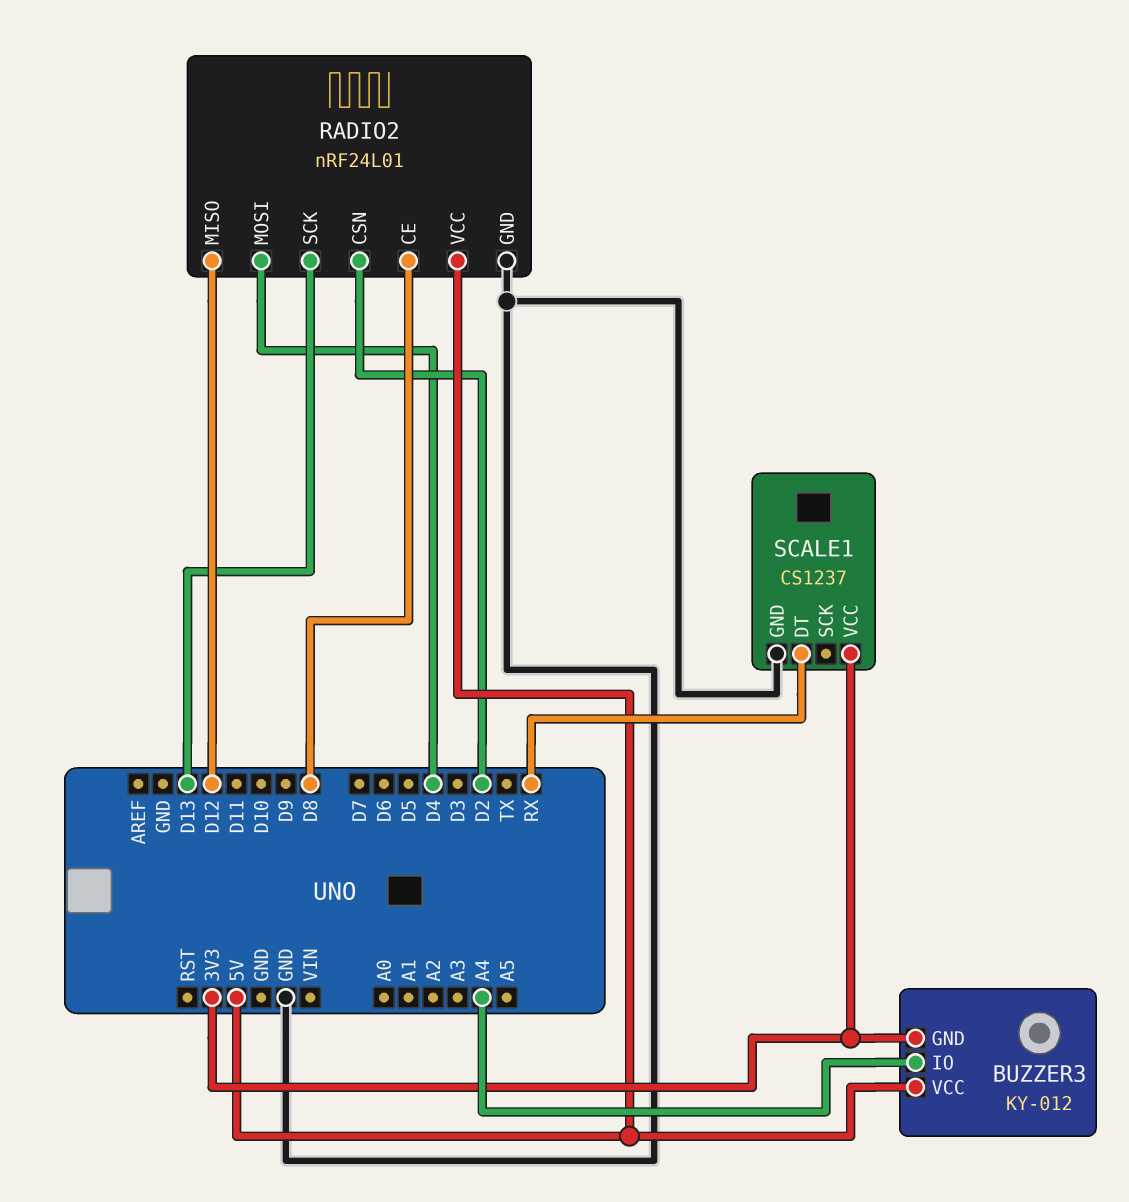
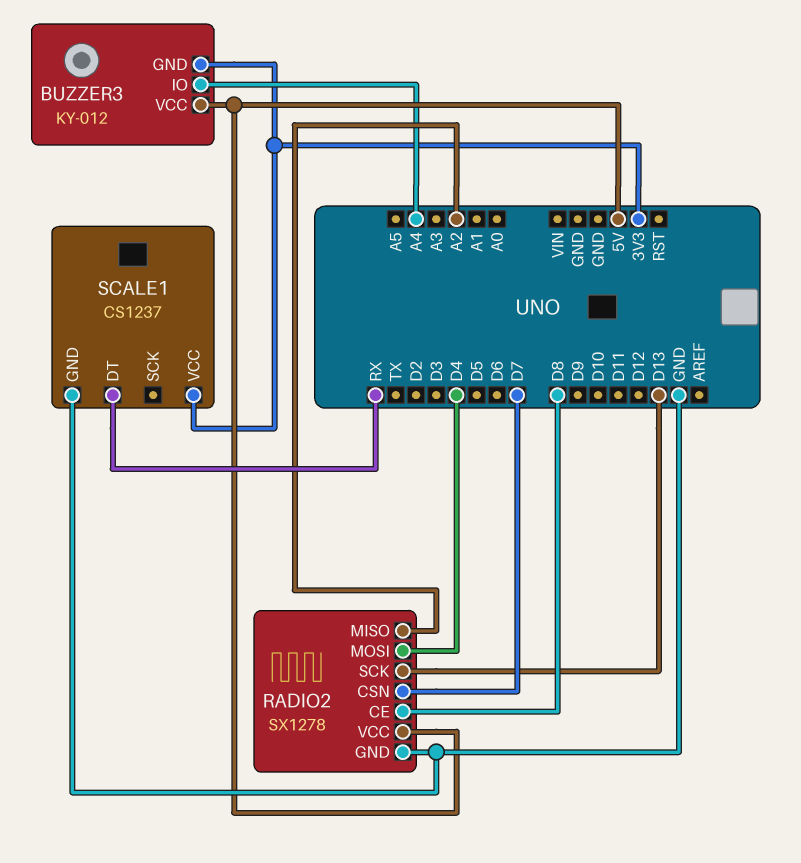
RADIO2: nRF24L01 -> SX1278
RADIO2 pin CSN: D2 -> D7
RADIO2 pin MISO: D12 -> A2

